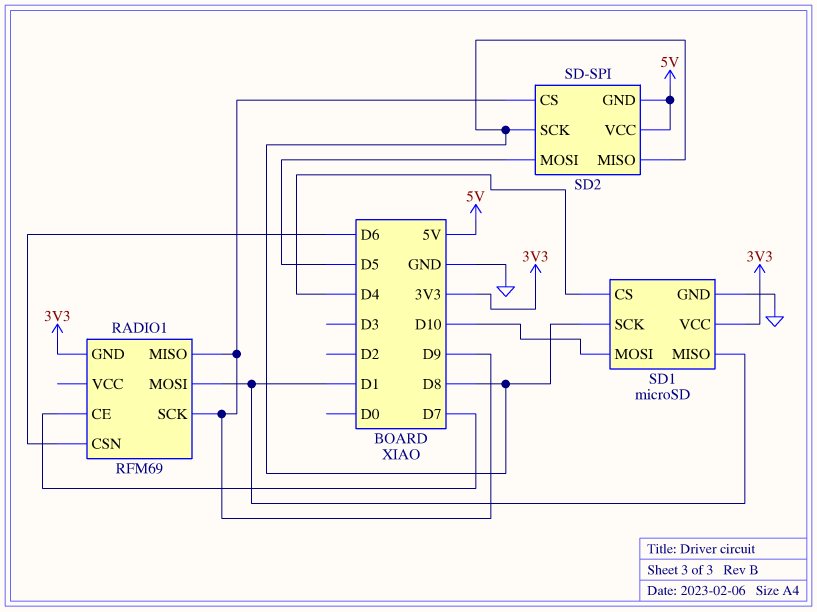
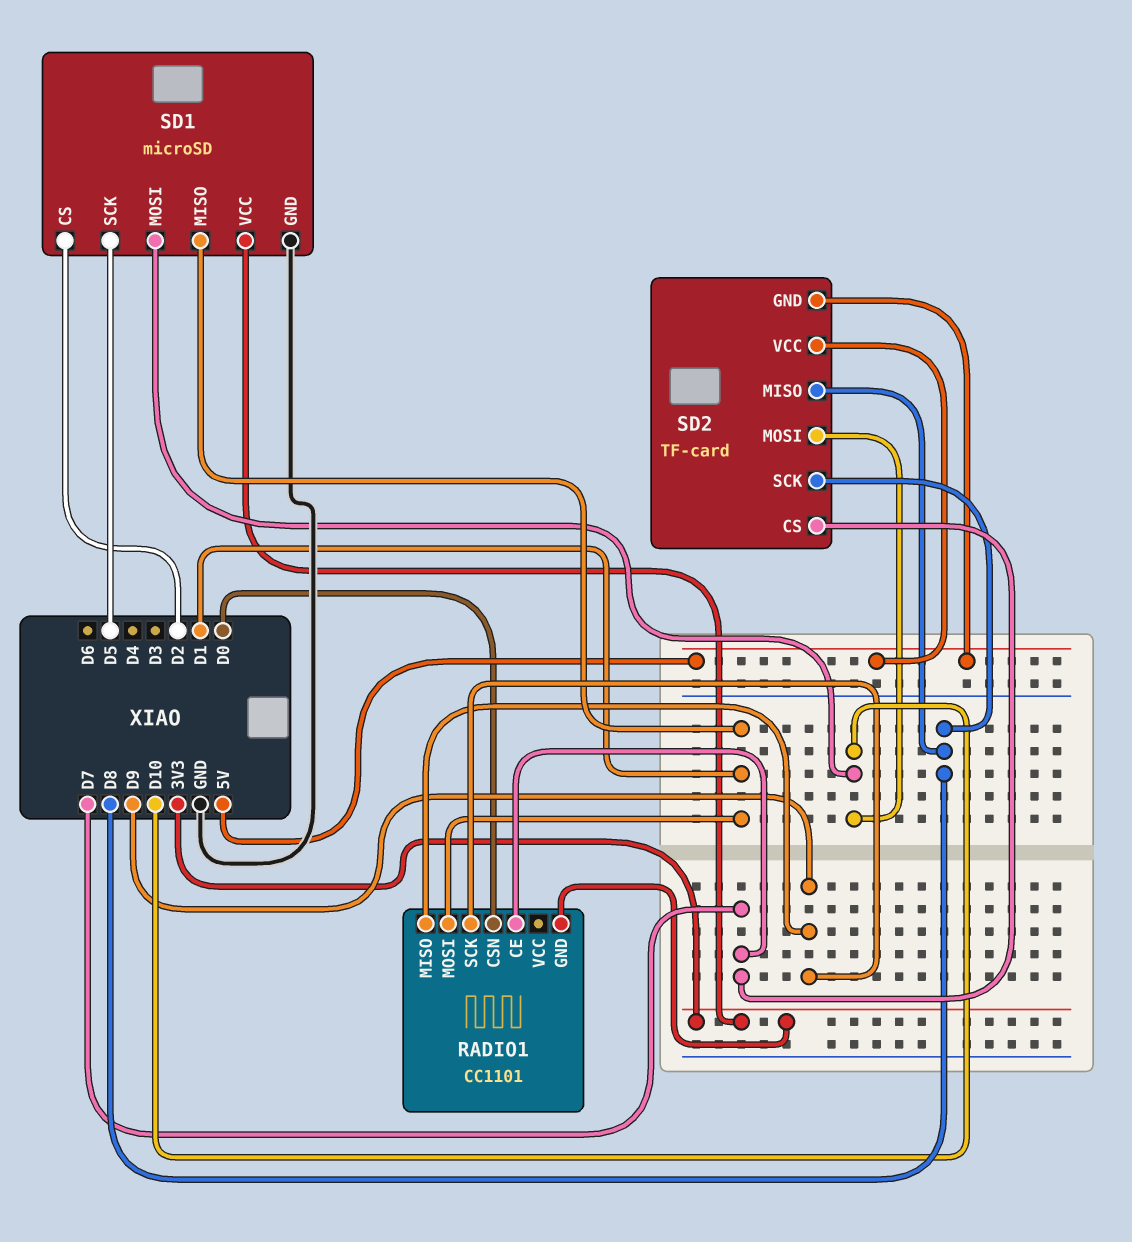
RADIO1: RFM69 -> CC1101
RADIO1 pin CSN: D6 -> D0
SD1 pin CS: D4 -> D2
SD1 pin SCK: D8 -> D5
SD2: SD-SPI -> TF-card
SD2 pin CS: D9 -> D7
SD2 pin MOSI: D5 -> D10

